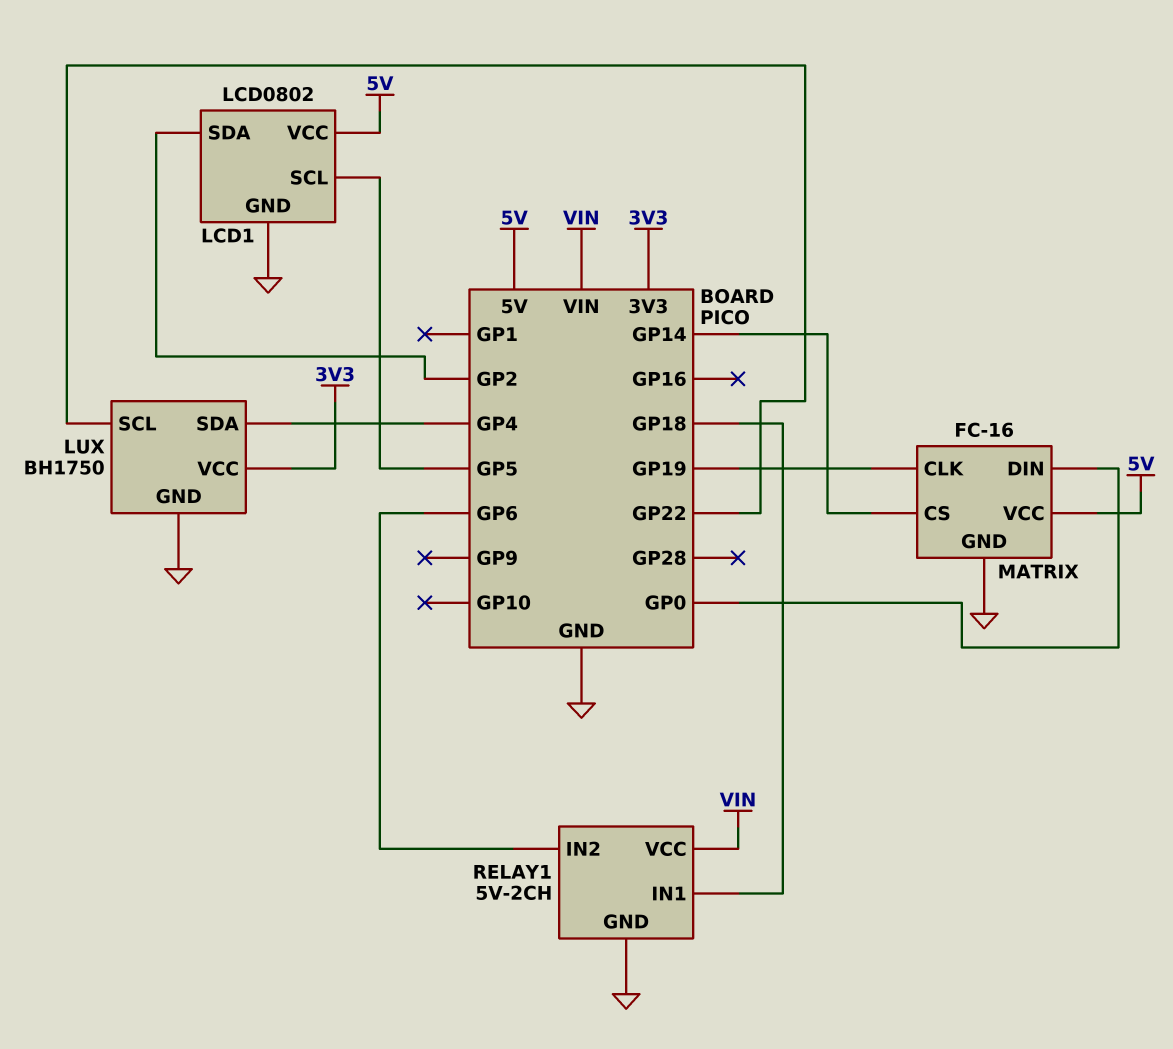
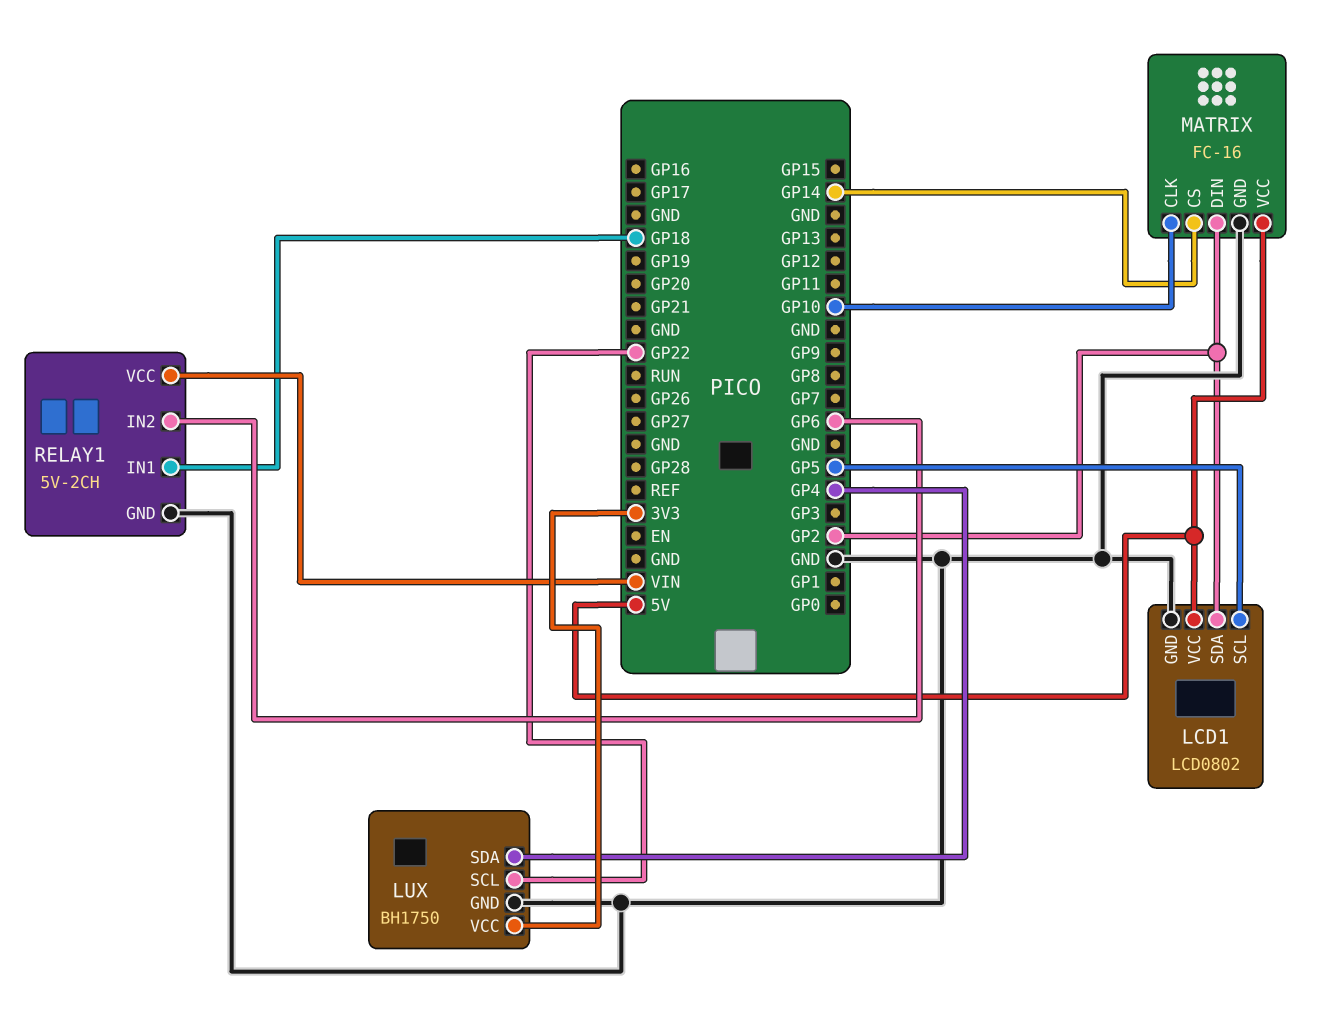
MATRIX pin CLK: GP19 -> GP10
MATRIX pin DIN: GP0 -> GP2

